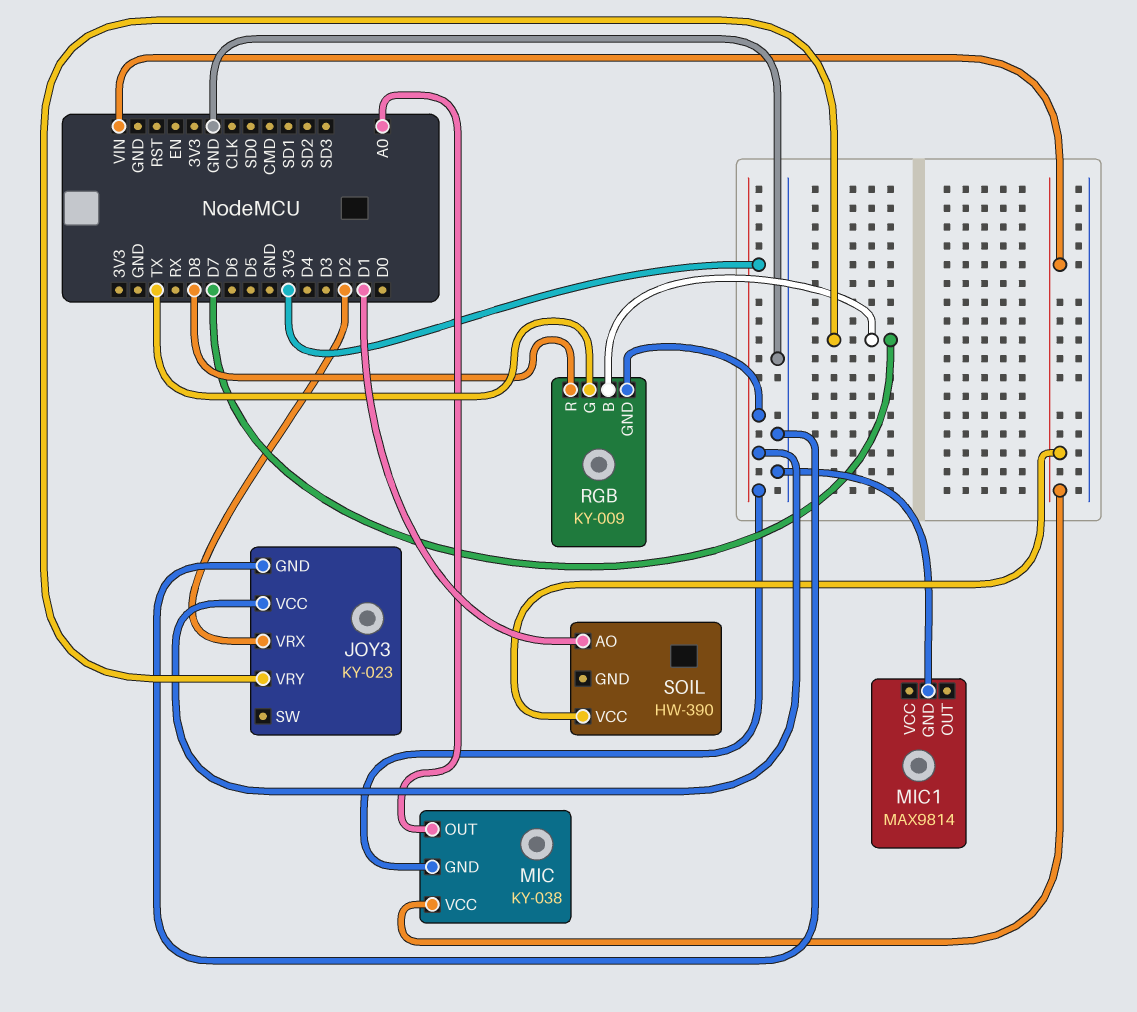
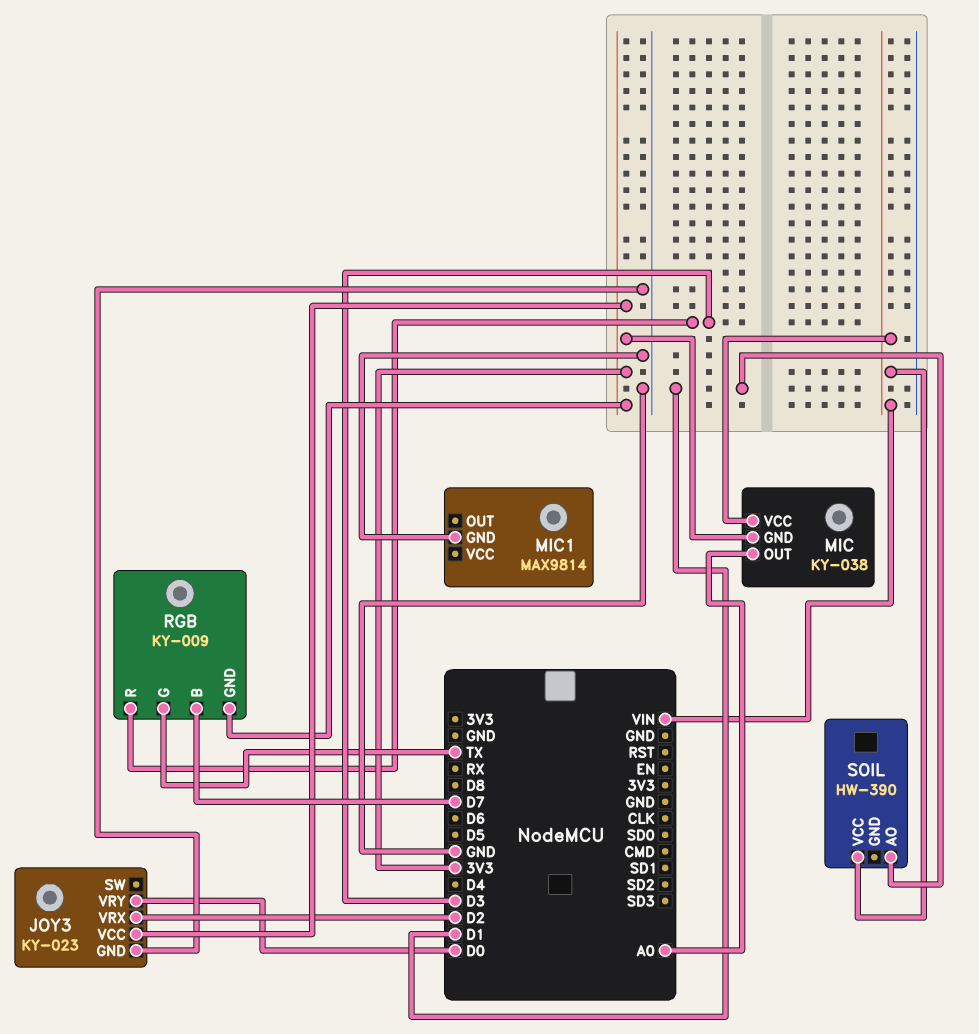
JOY3 pin VRY: D7 -> D0
RGB pin R: D8 -> D3

